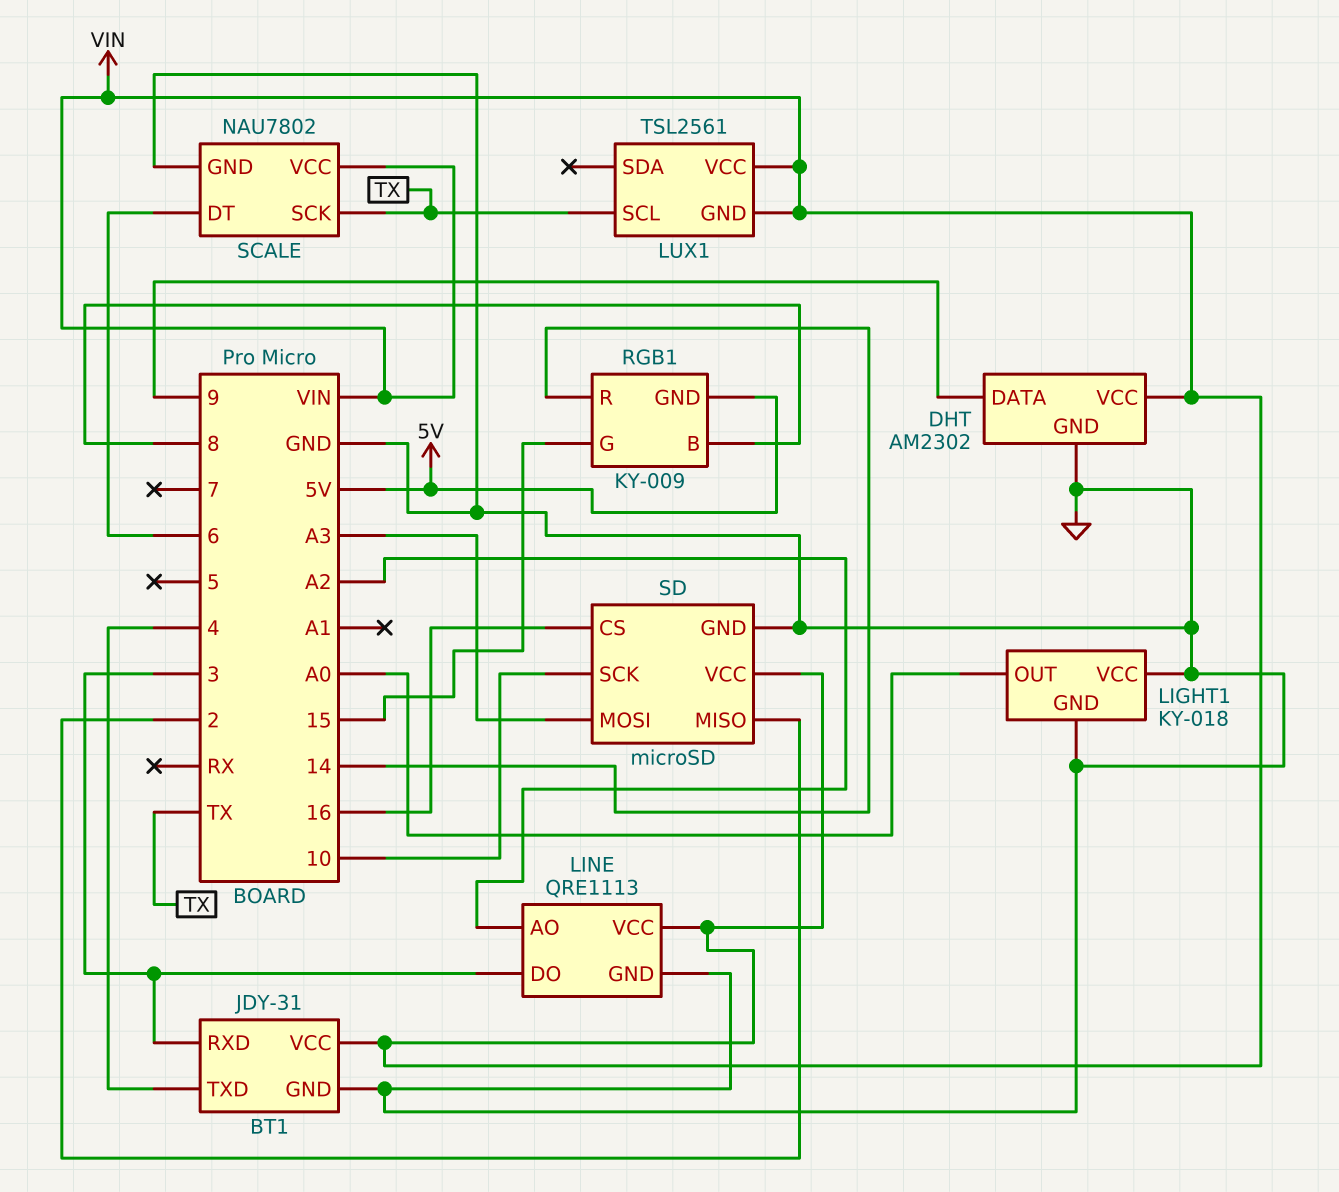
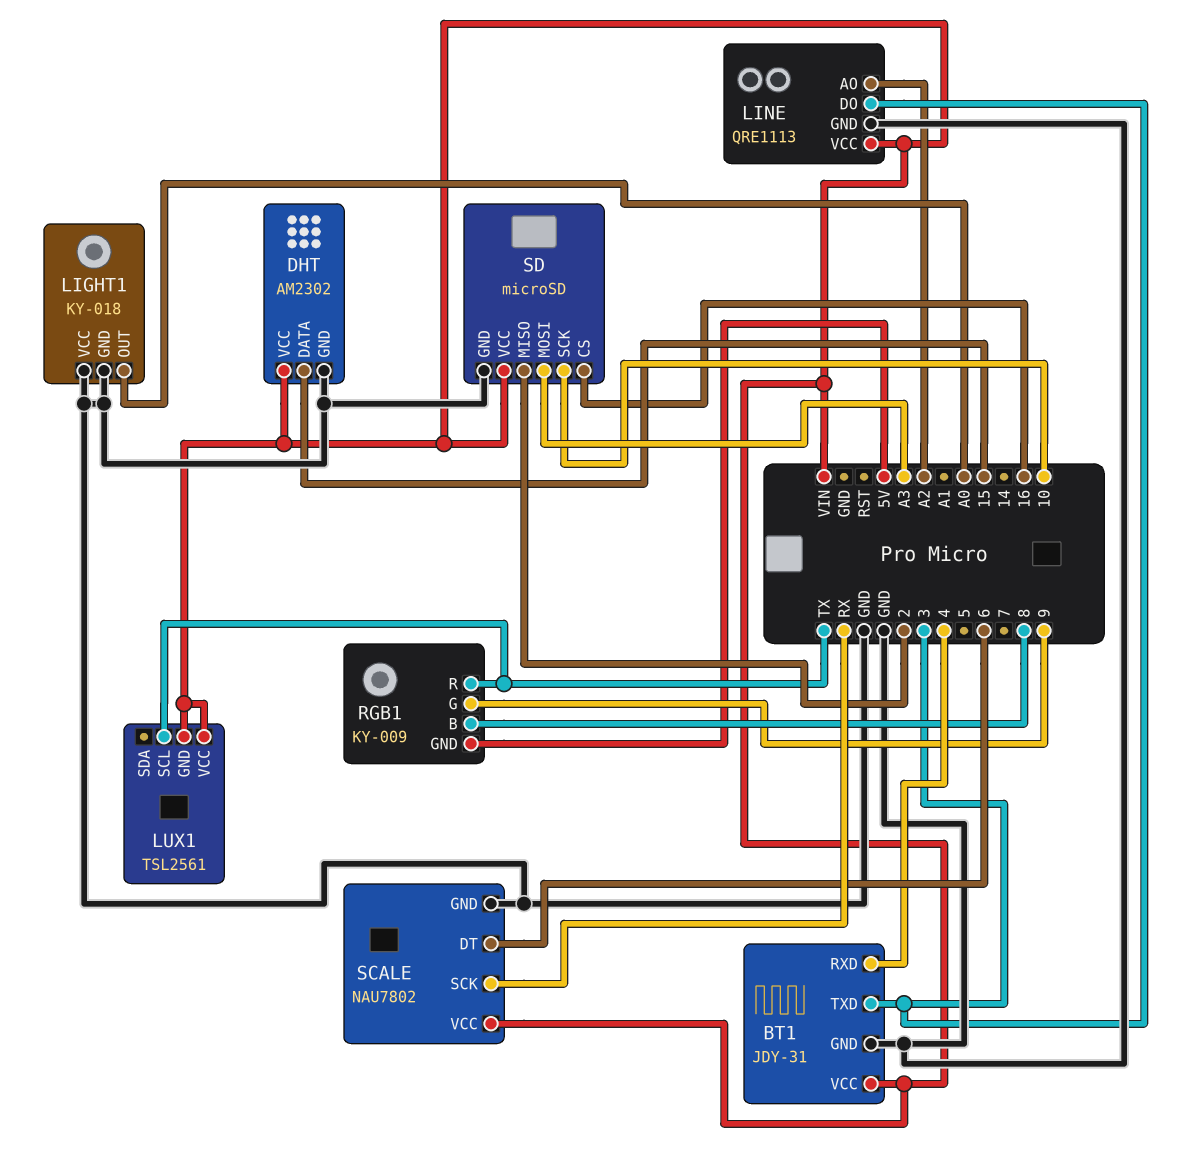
BT1 pin RXD: 3 -> 4
BT1 pin TXD: 4 -> 3
DHT pin DATA: 9 -> 15
RGB1 pin G: 15 -> 9
RGB1 pin R: 14 -> TX
SCALE pin SCK: TX -> RX

